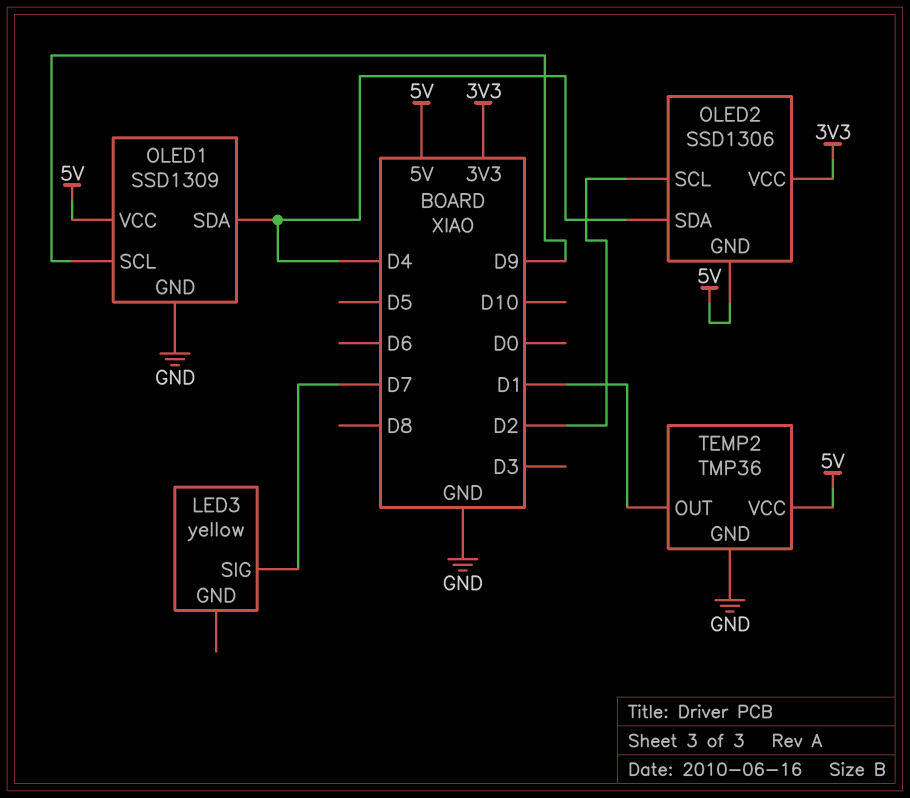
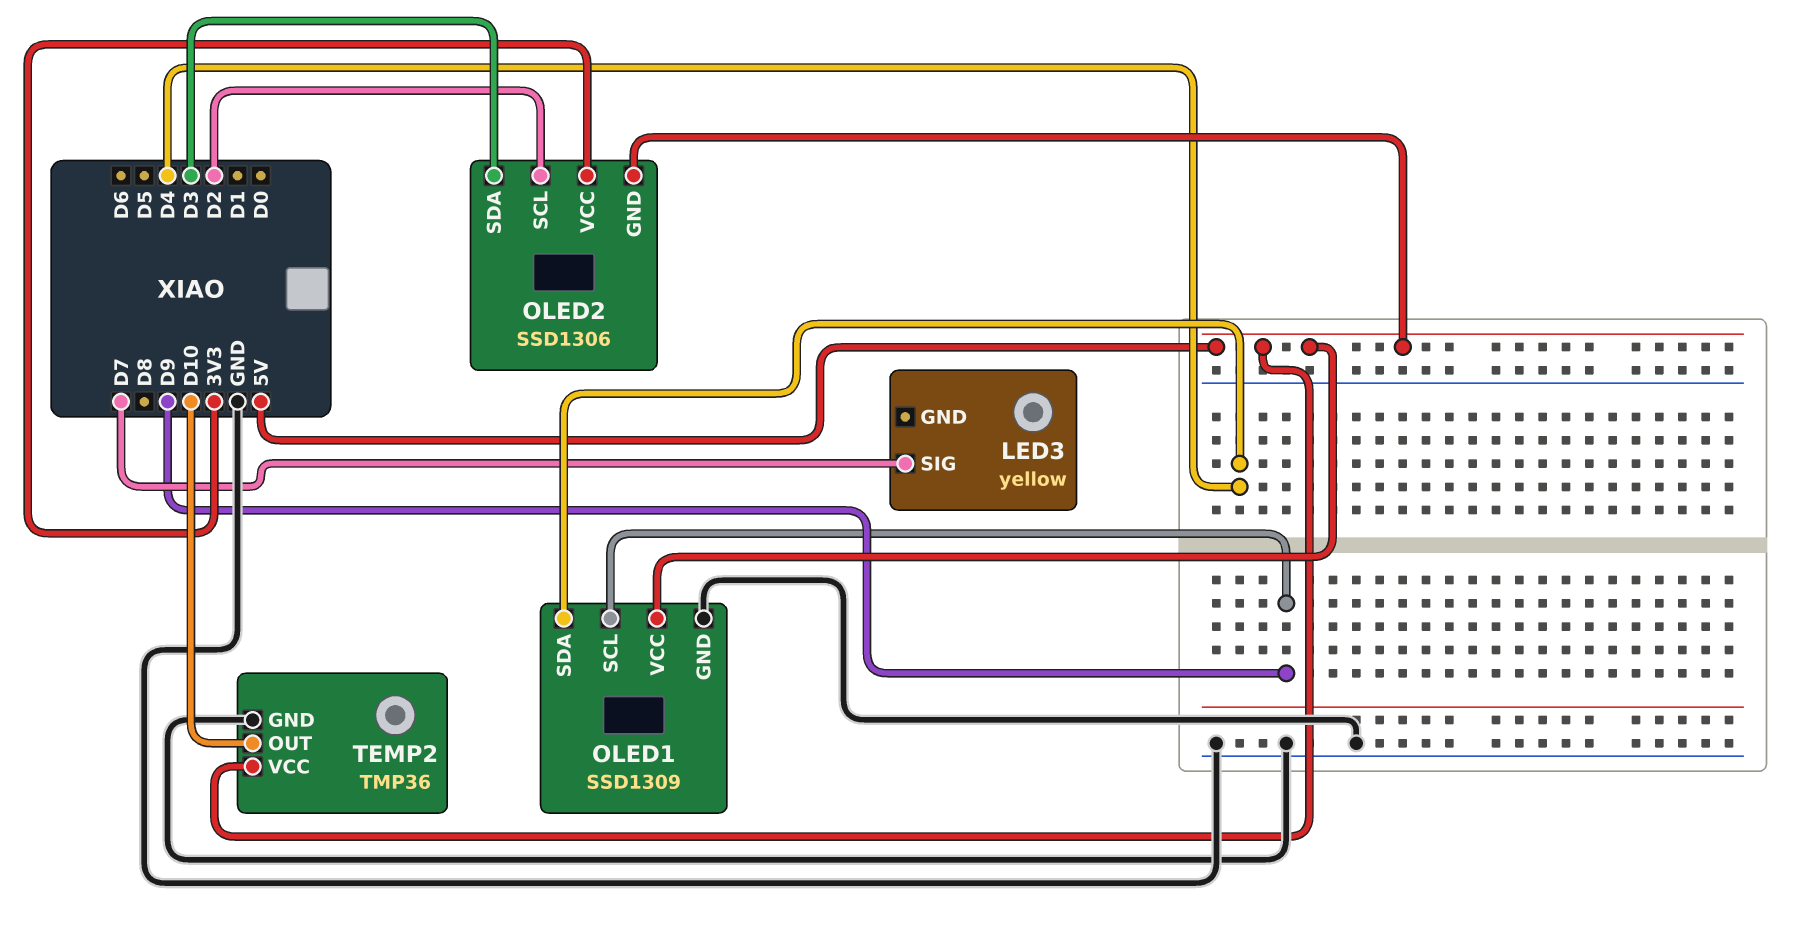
OLED2 pin SDA: D4 -> D3
TEMP2 pin OUT: D1 -> D10

